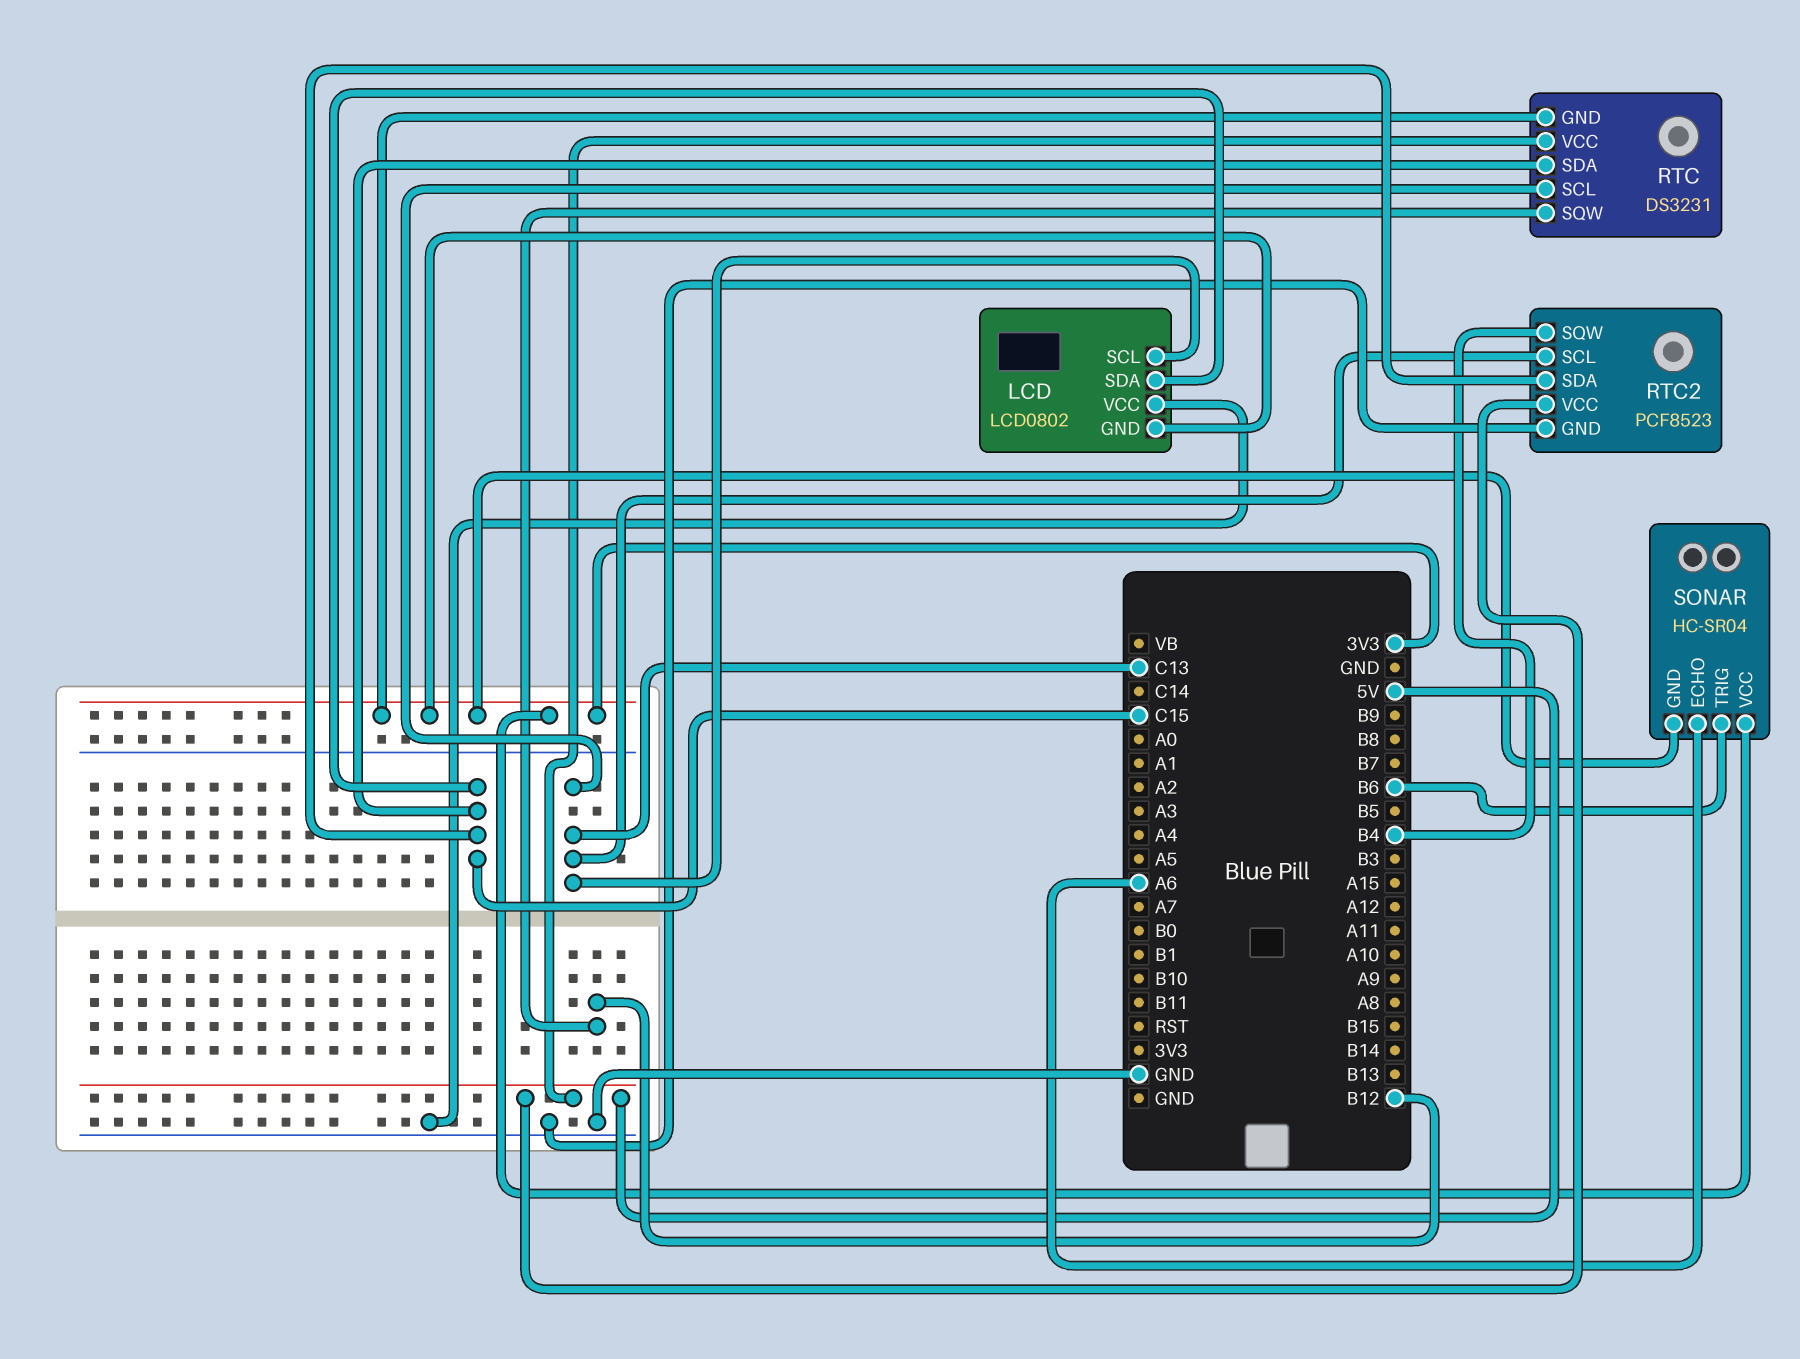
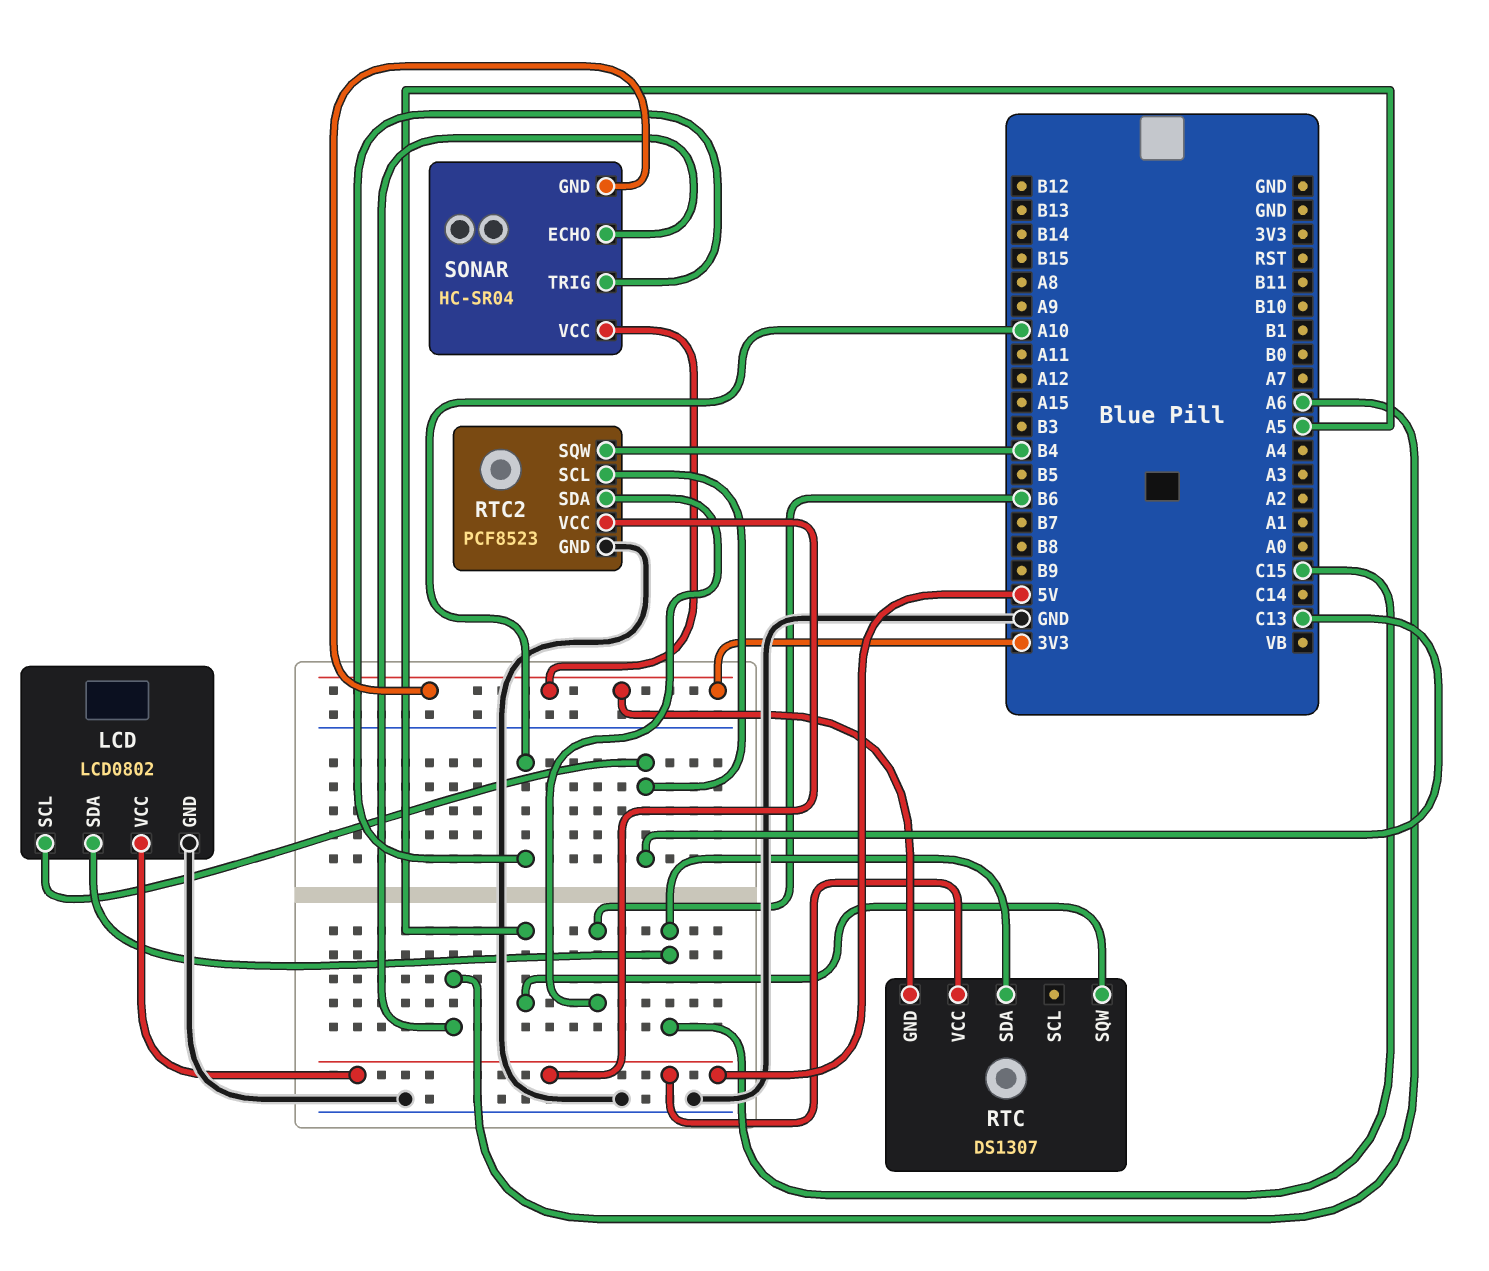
LCD pin GND: 3V3 -> GND
LCD pin VCC: GND -> 5V
RTC: DS3231 -> DS1307
RTC pin SCL: C13 -> none
RTC pin SQW: B12 -> A5
RTC2 pin SDA: C15 -> B6
SONAR pin TRIG: B6 -> A10

